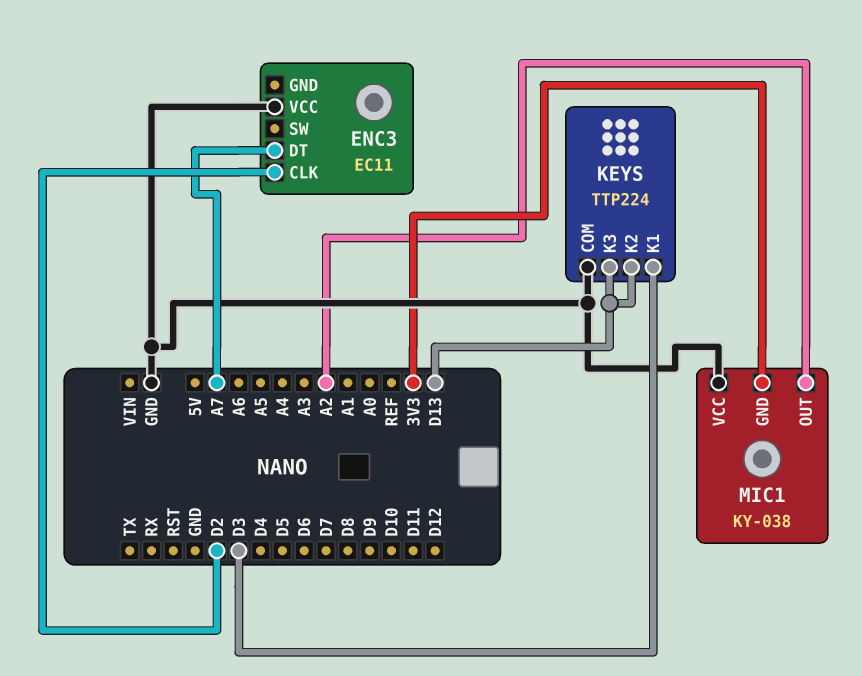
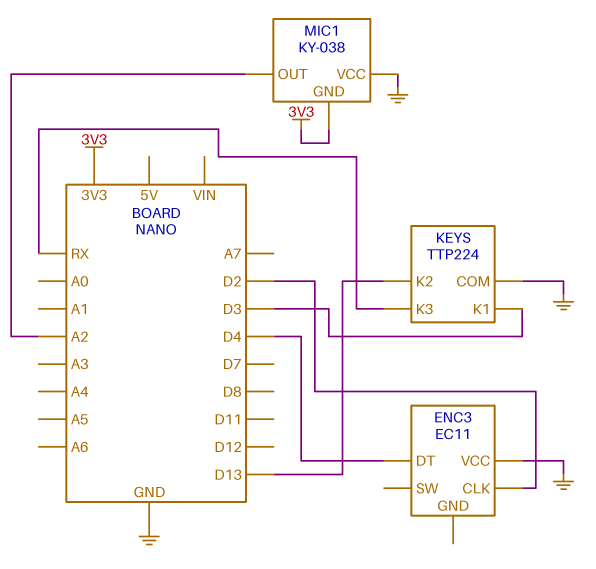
ENC3 pin DT: A7 -> D4
KEYS pin K3: D13 -> RX

